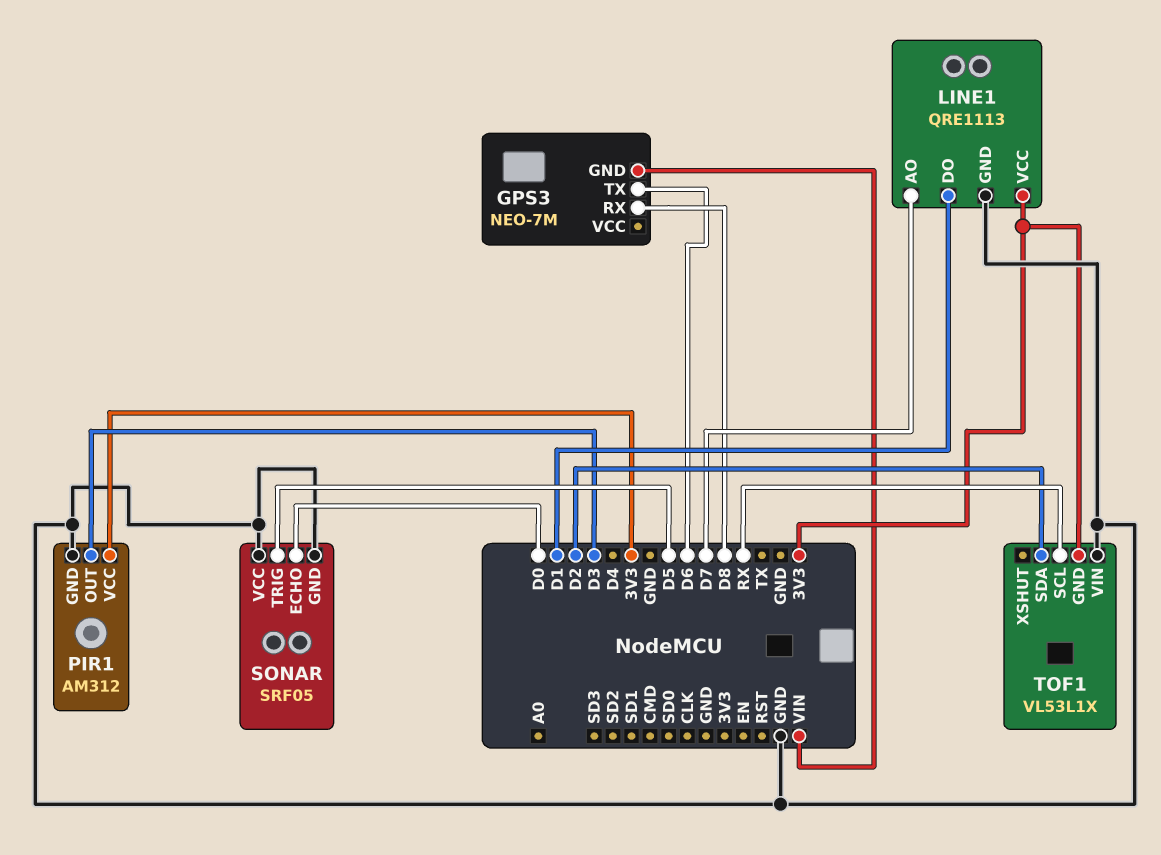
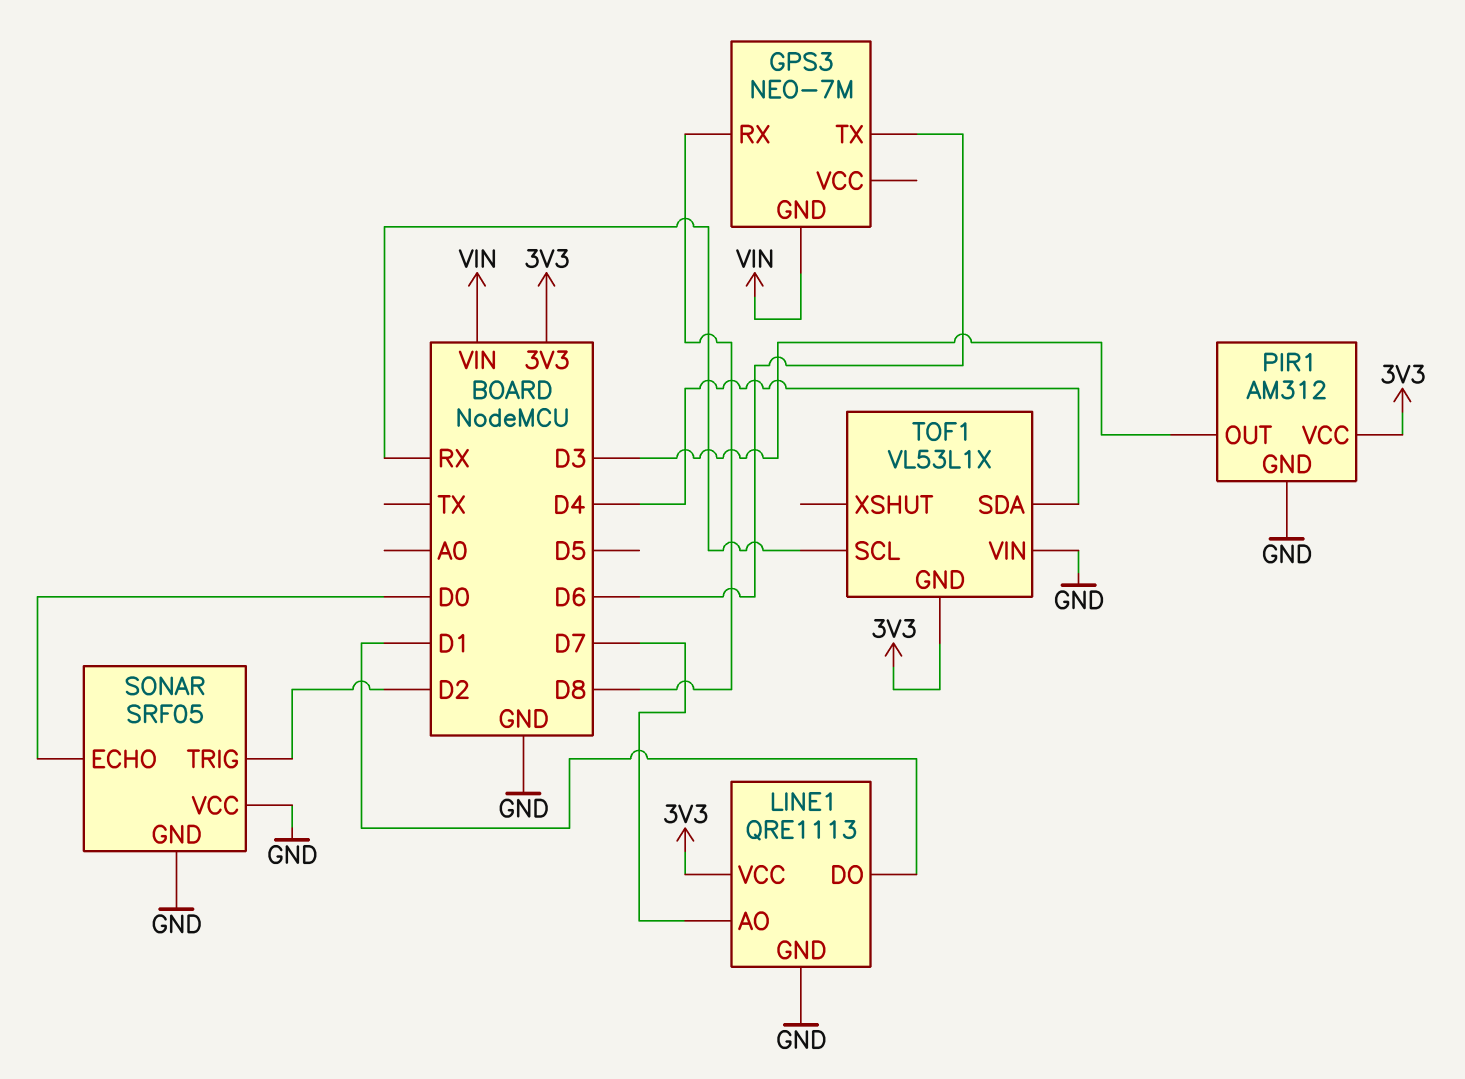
SONAR pin TRIG: D5 -> D2
TOF1 pin SDA: D2 -> D4

